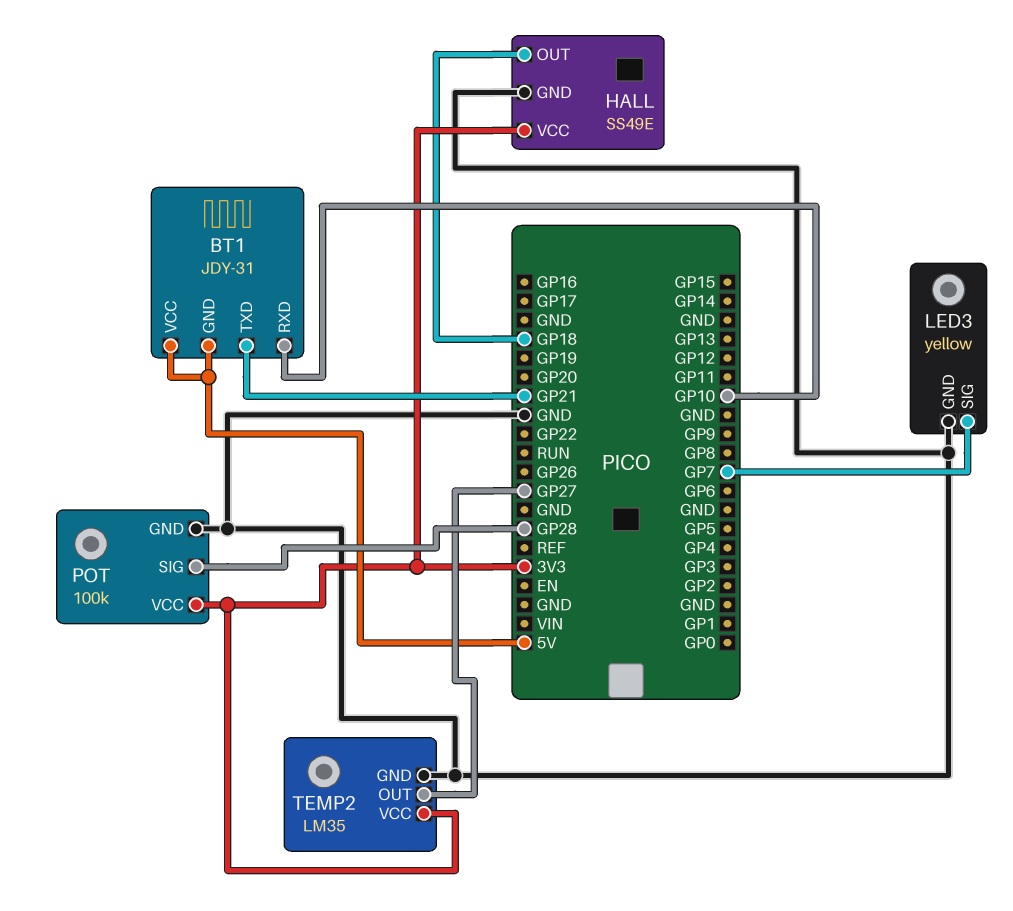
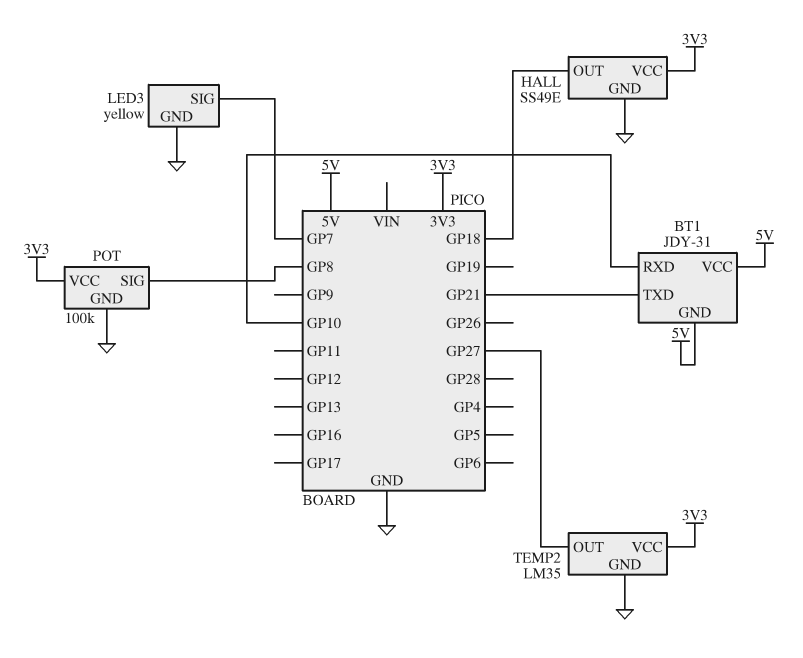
POT pin SIG: GP28 -> GP8

